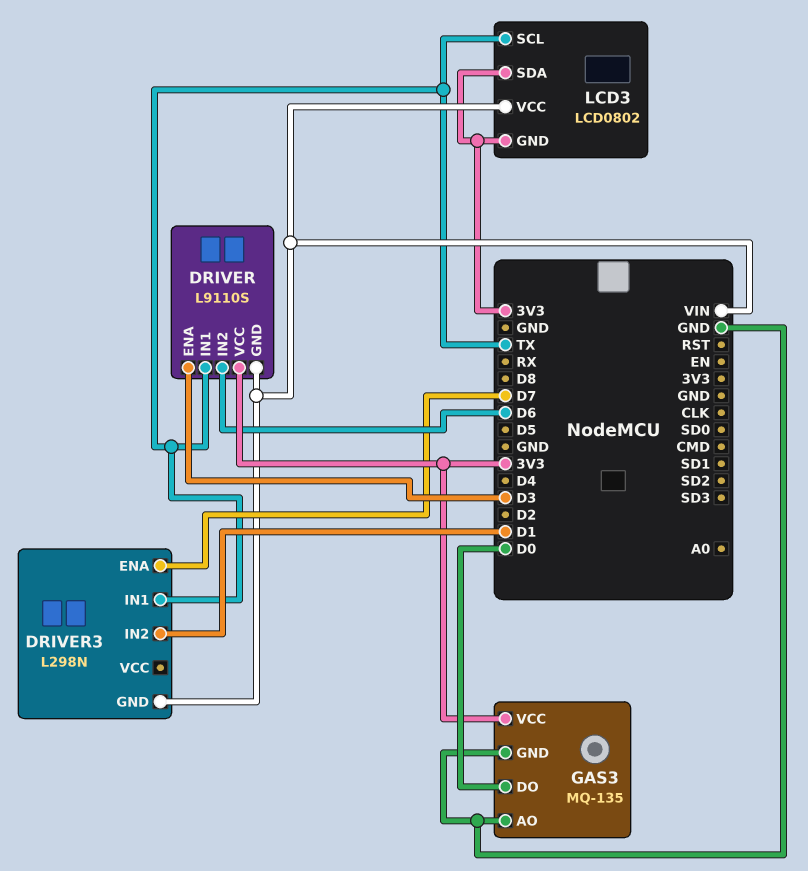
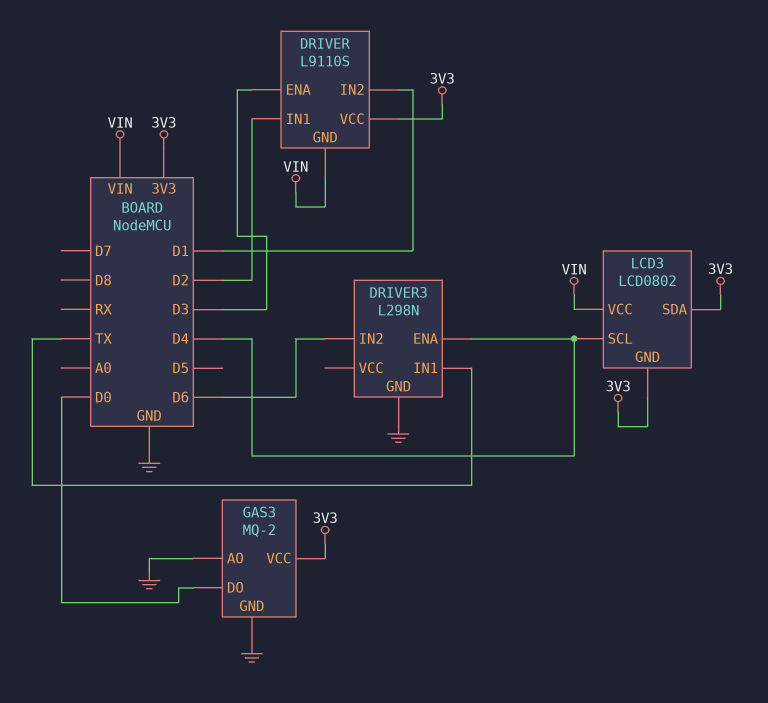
DRIVER pin IN1: TX -> D2
DRIVER pin IN2: D6 -> D1
DRIVER3 pin ENA: D7 -> D4
DRIVER3 pin GND: VIN -> GND
DRIVER3 pin IN2: D1 -> D6
GAS3: MQ-135 -> MQ-2
LCD3 pin SCL: TX -> D4

